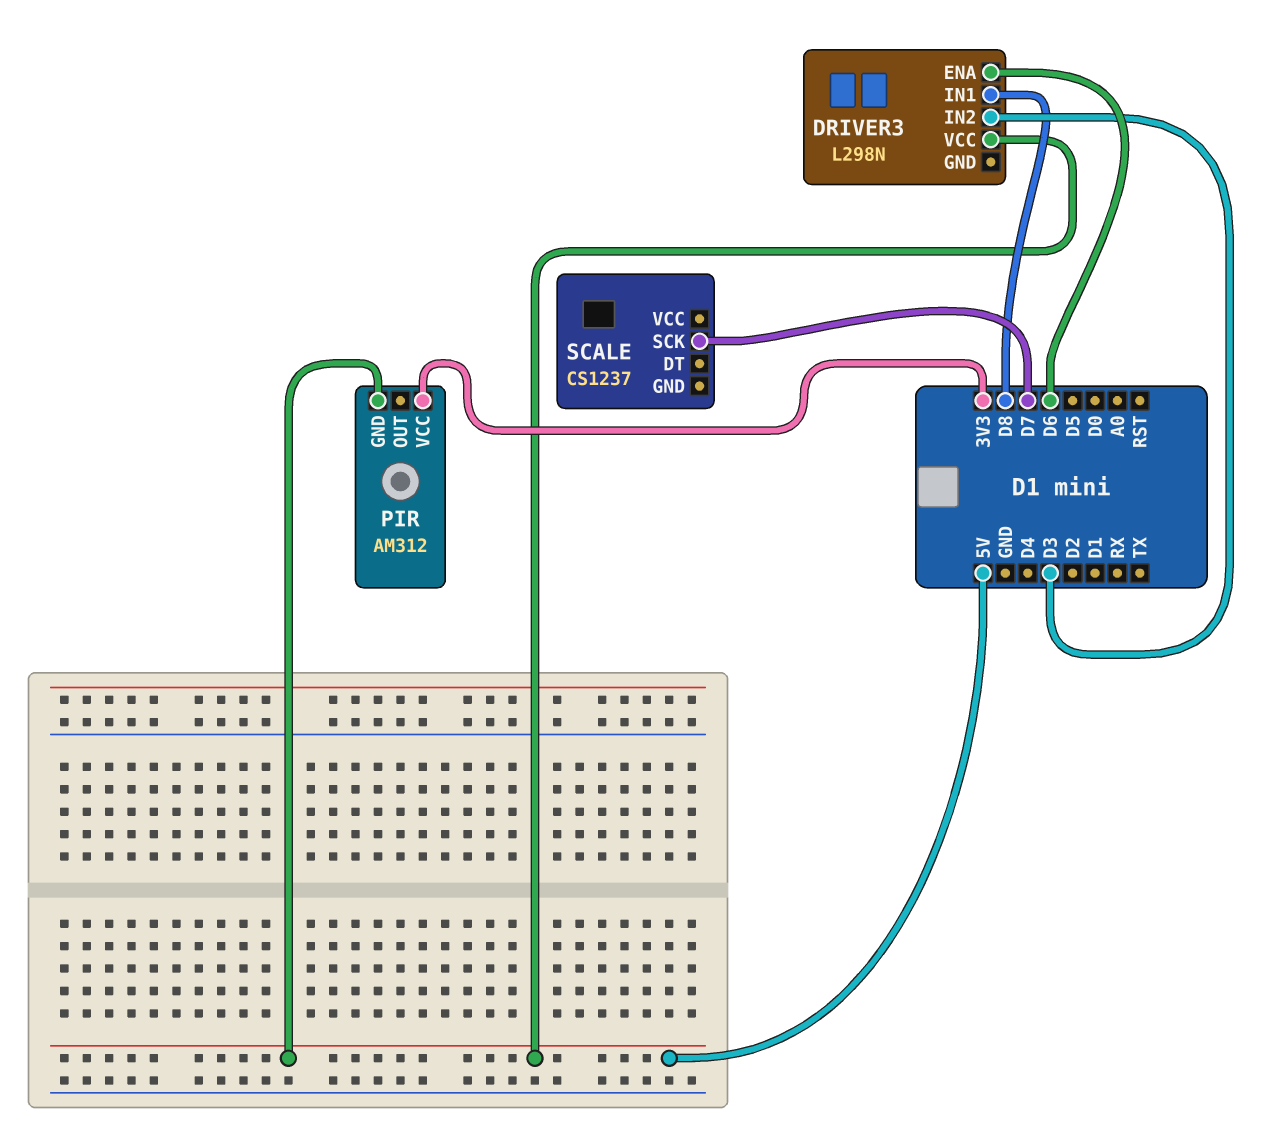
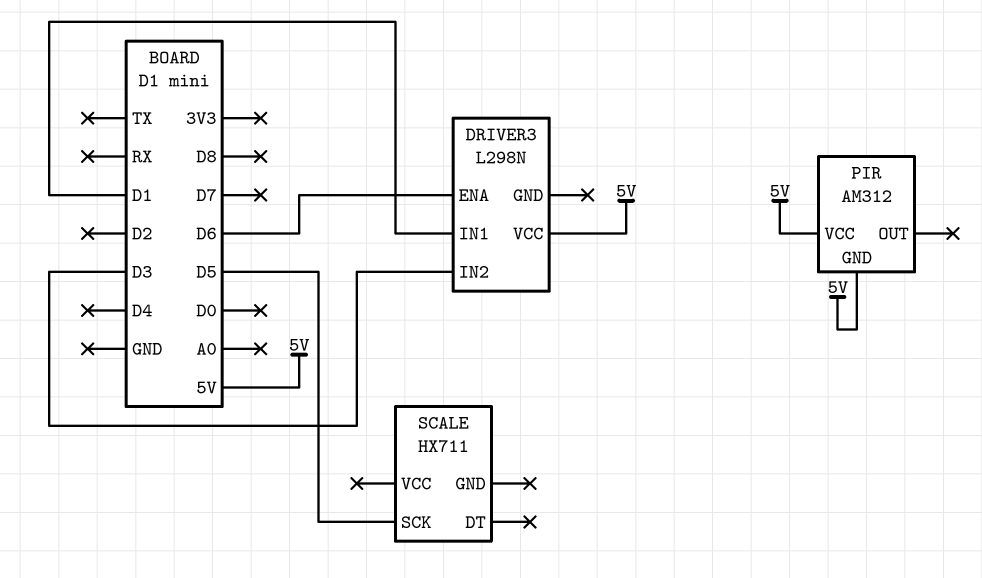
DRIVER3 pin IN1: D8 -> D1
PIR pin VCC: 3V3 -> 5V
SCALE: CS1237 -> HX711
SCALE pin SCK: D7 -> D5

